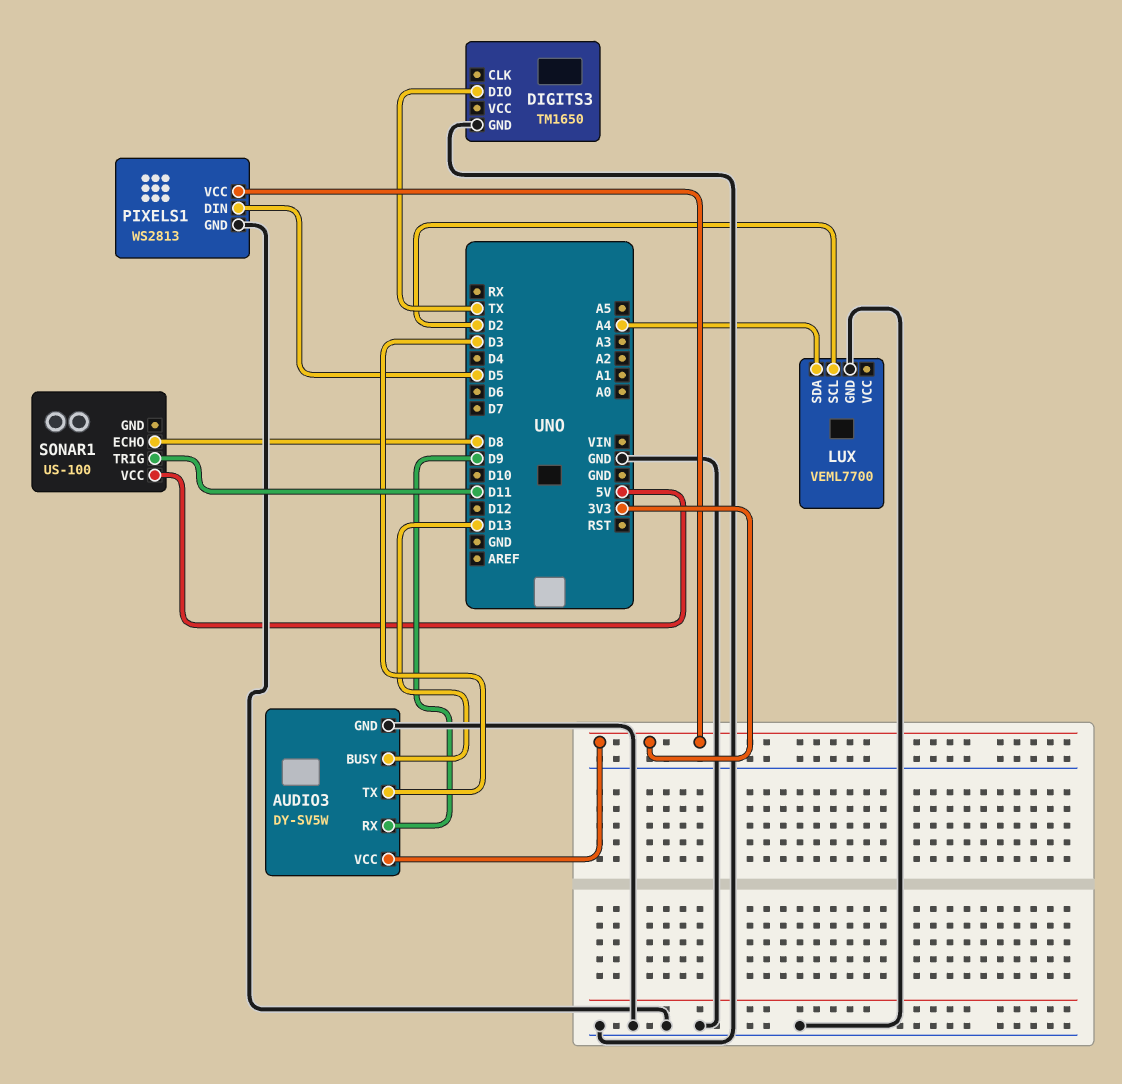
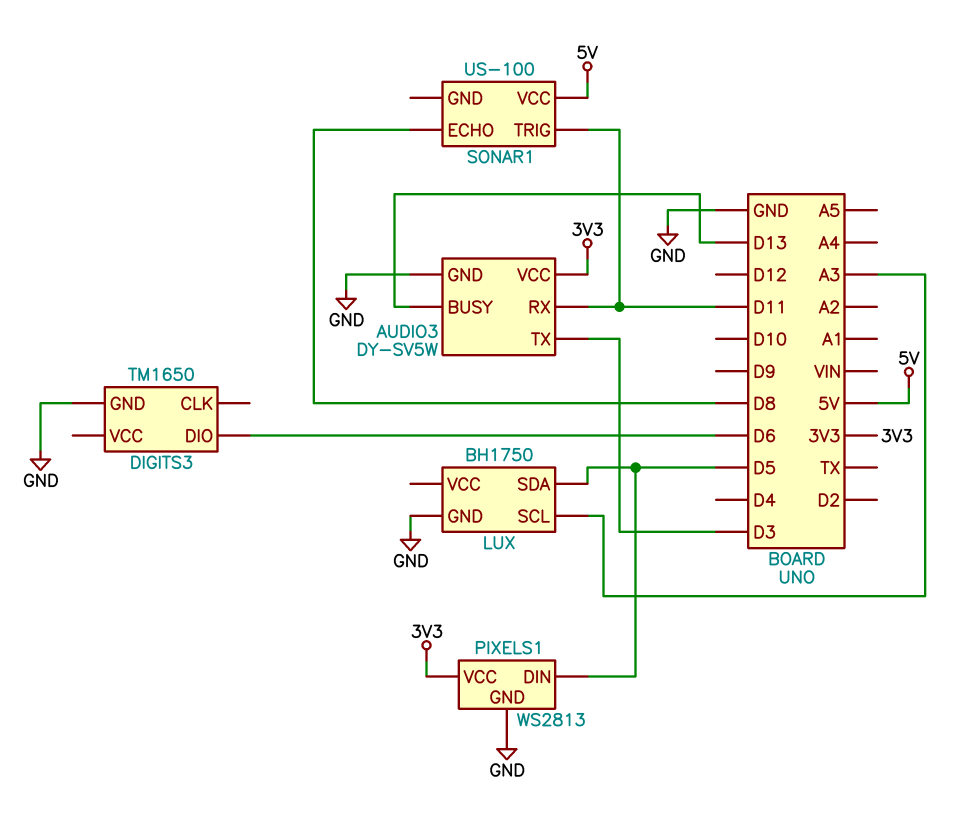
AUDIO3 pin RX: D9 -> D11
DIGITS3 pin DIO: TX -> D6
LUX: VEML7700 -> BH1750
LUX pin SCL: D2 -> A3
LUX pin SDA: A4 -> D5

